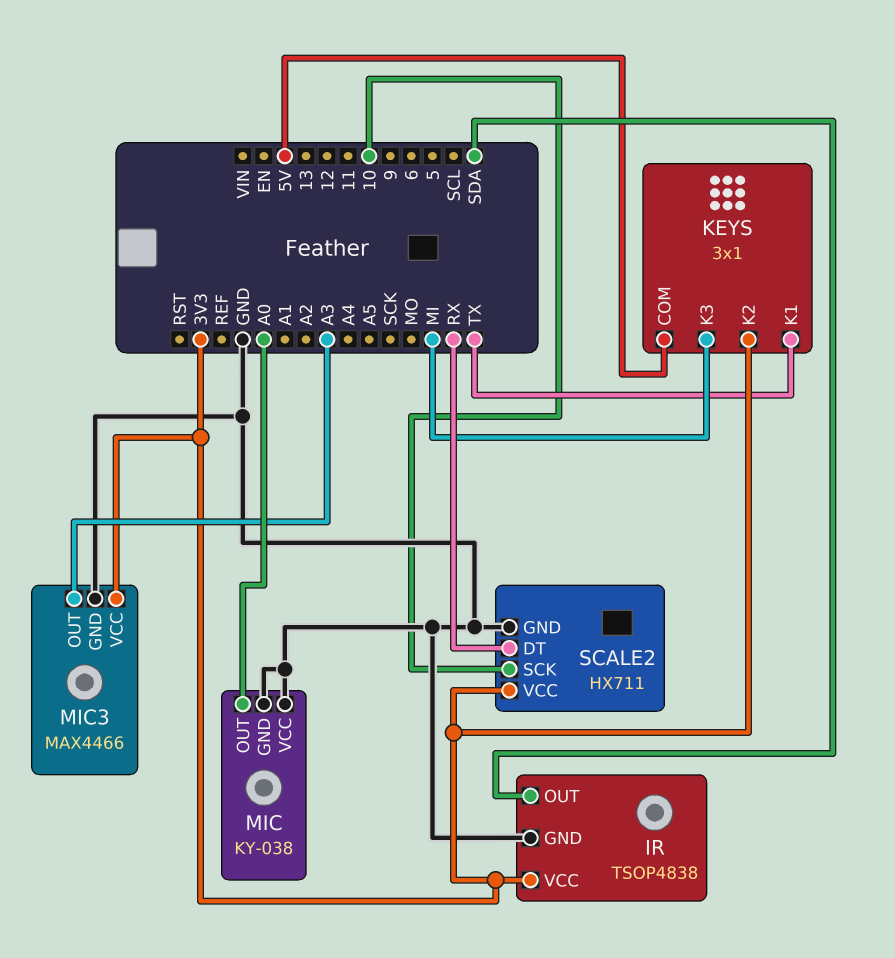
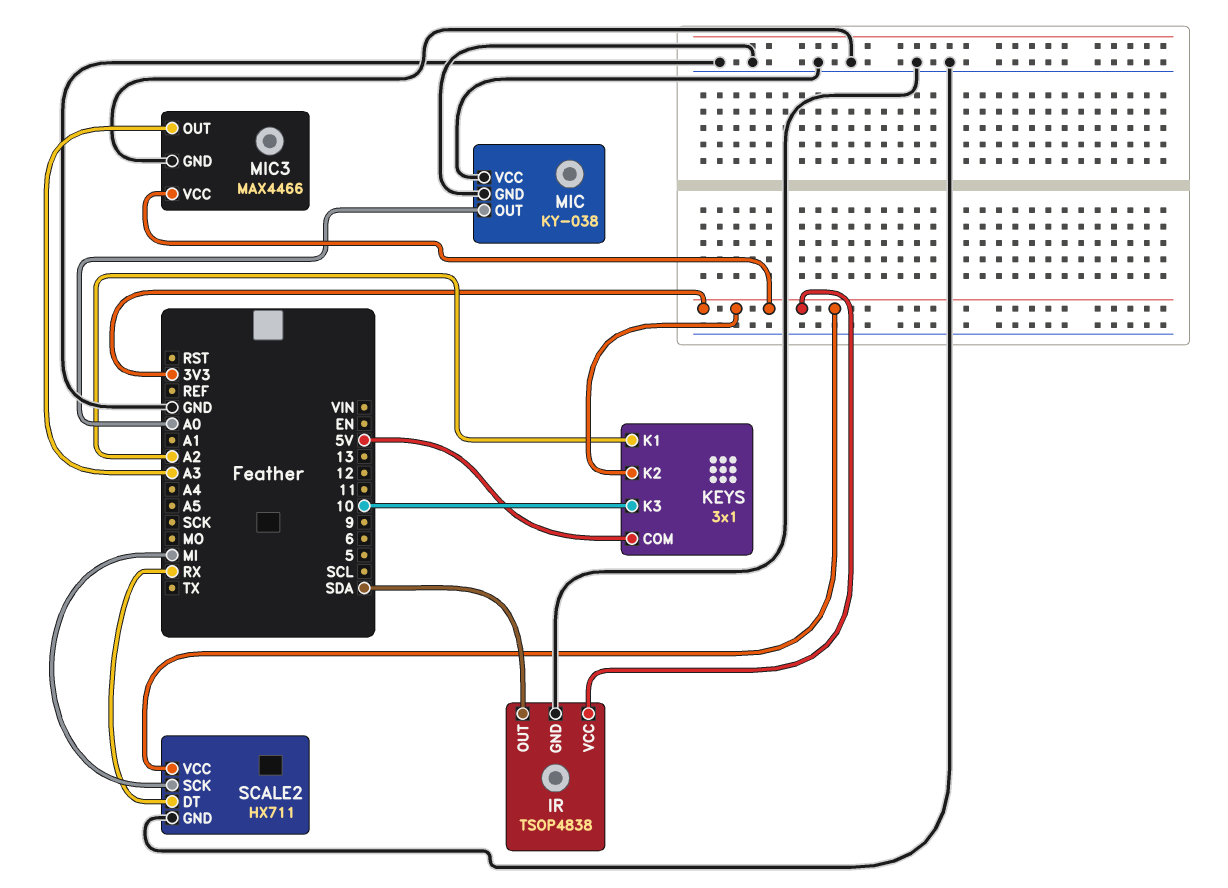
KEYS pin K1: TX -> A2
KEYS pin K3: MI -> 10
SCALE2 pin SCK: 10 -> MI

